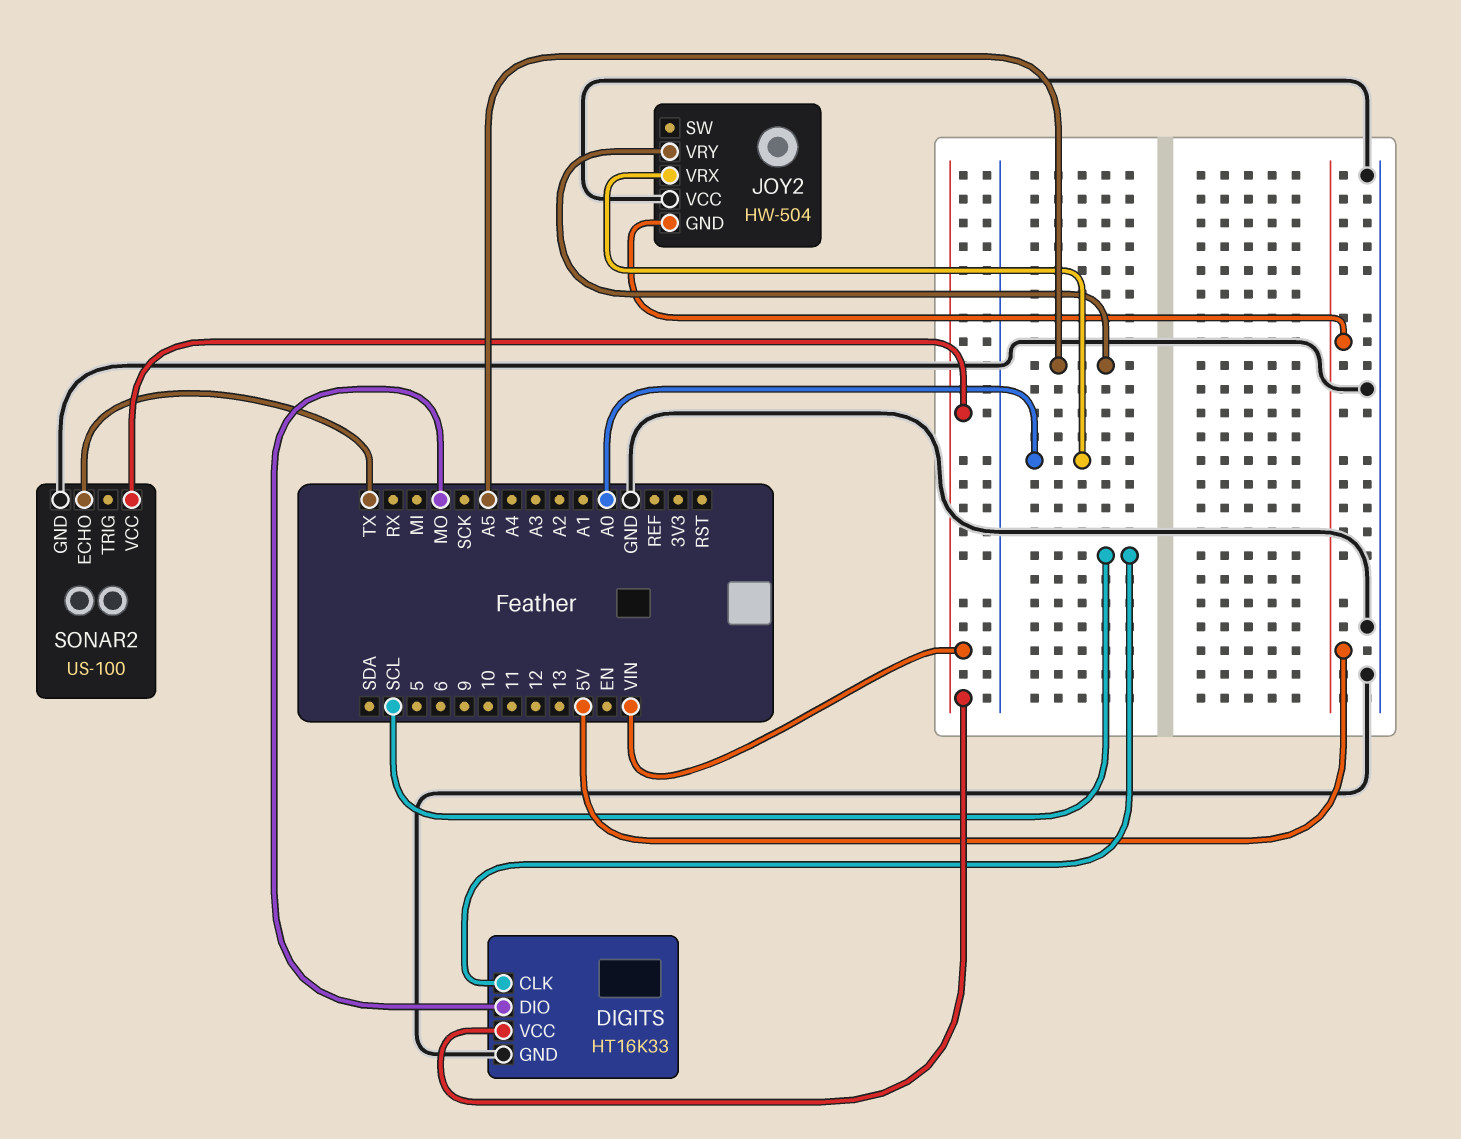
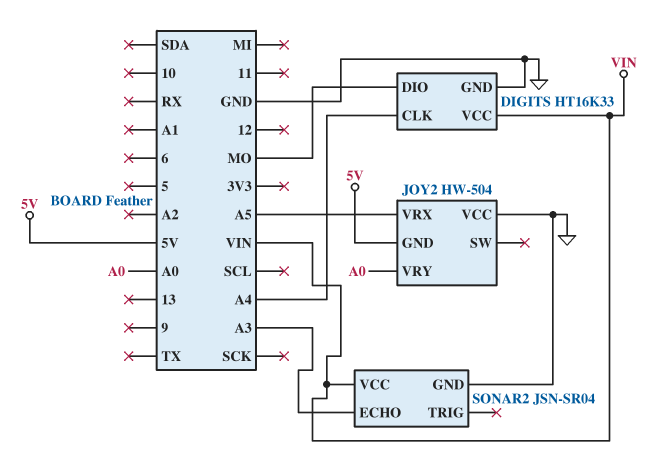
DIGITS pin CLK: SCL -> A4
JOY2 pin VRX: A0 -> A5
JOY2 pin VRY: A5 -> A0
SONAR2: US-100 -> JSN-SR04
SONAR2 pin ECHO: TX -> A3

